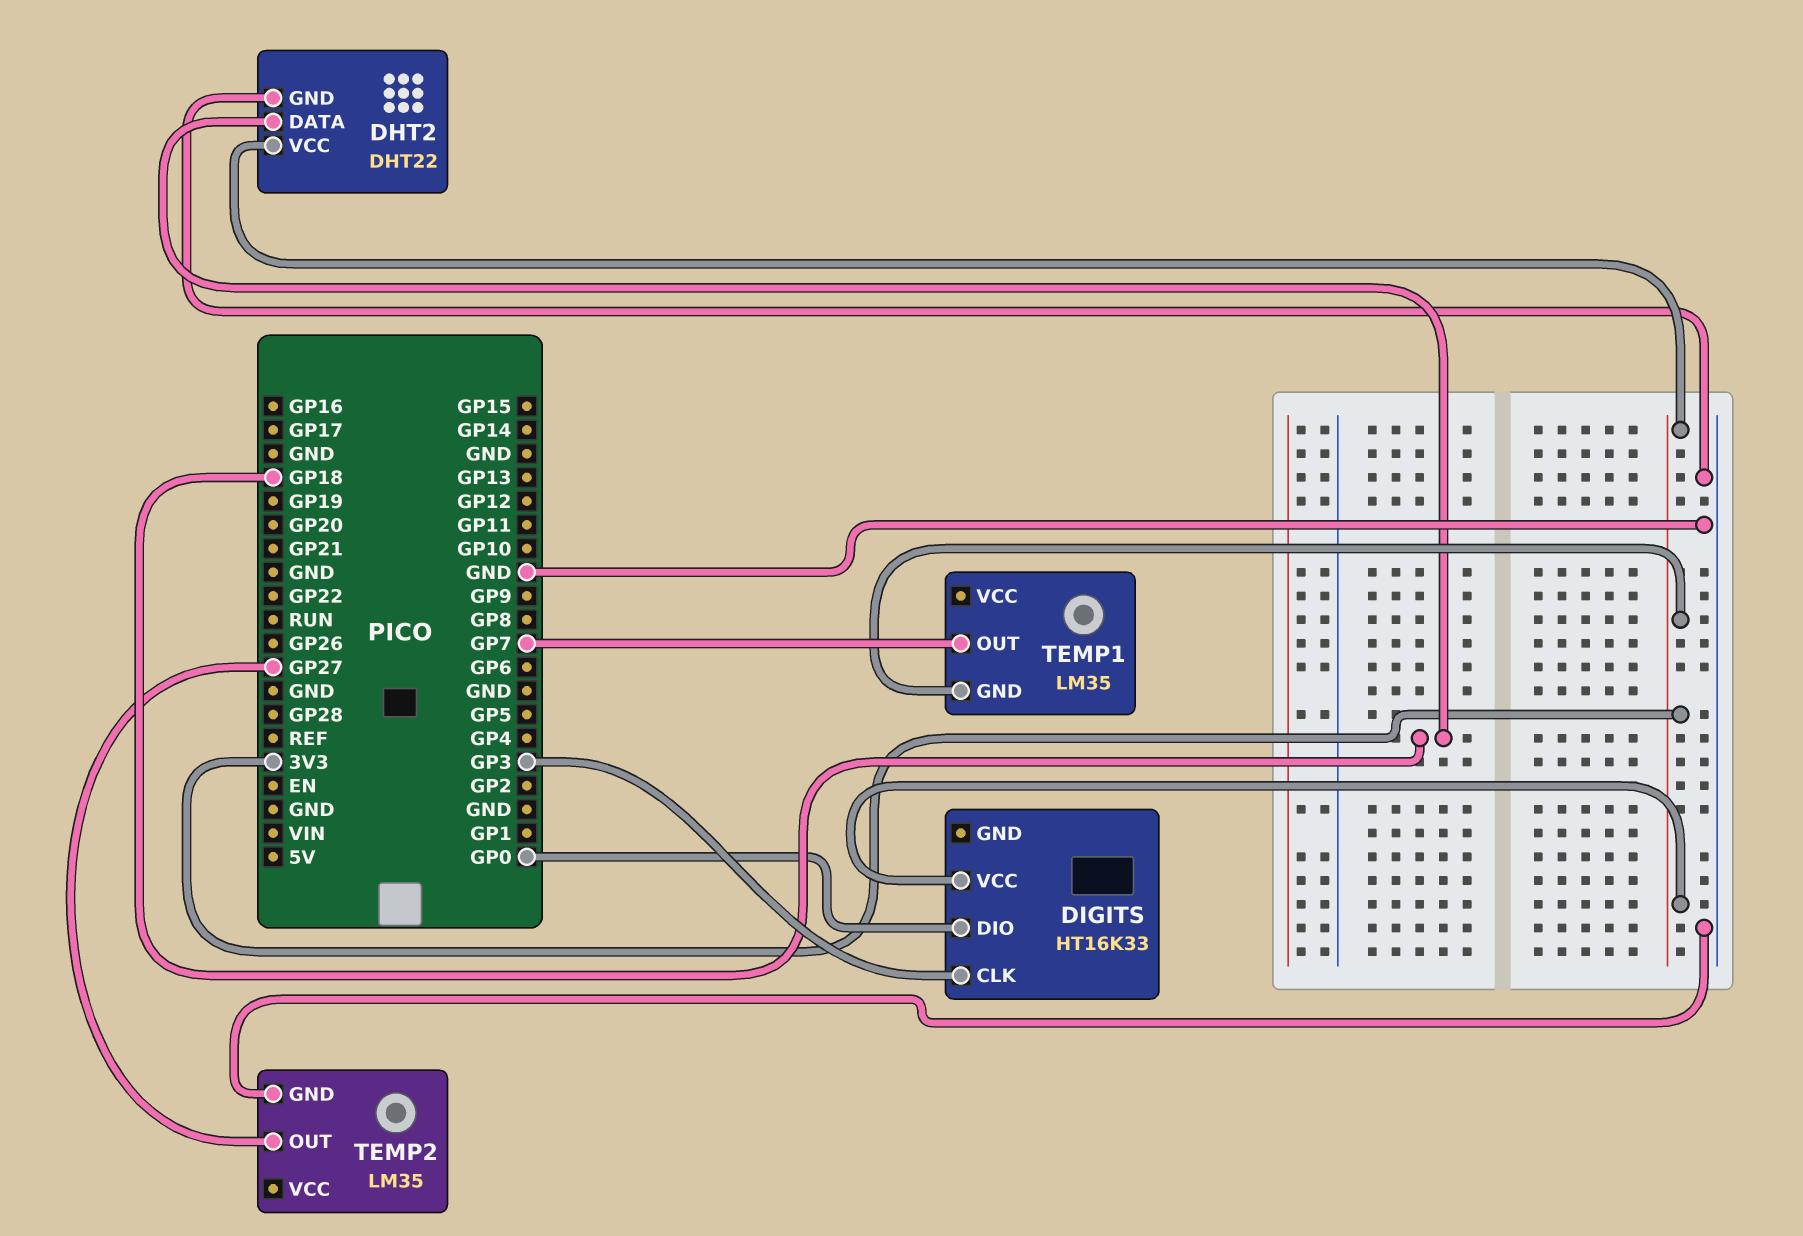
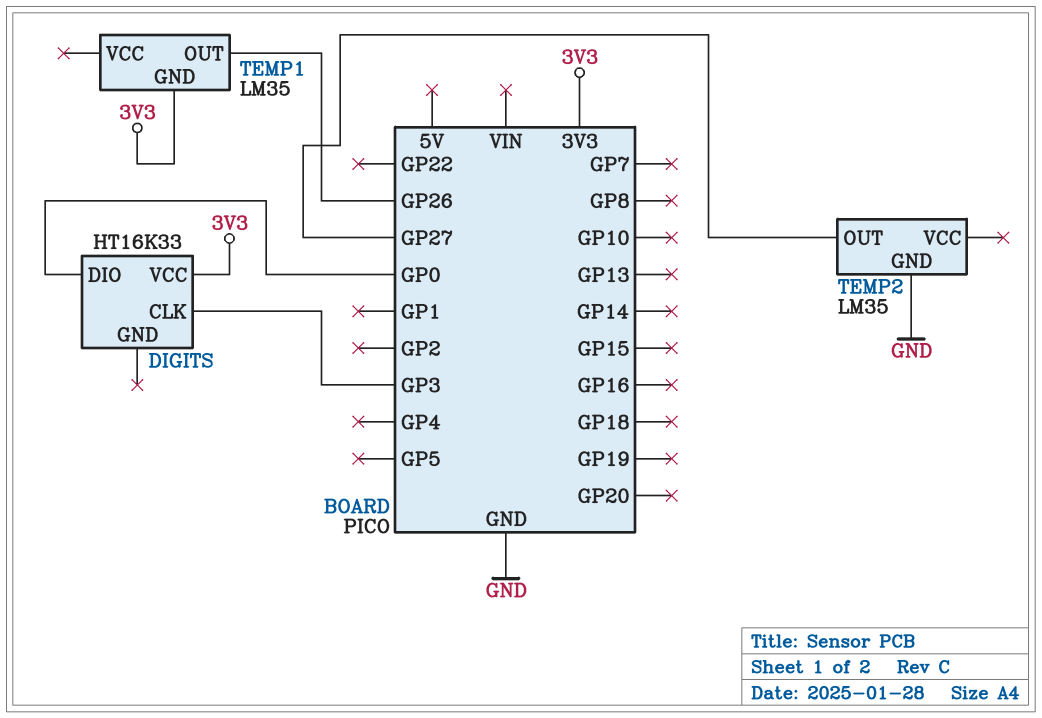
DHT2: DHT22 -> none
DHT2 pin DATA: GP18 -> none
DHT2 pin GND: GND -> none
DHT2 pin VCC: 3V3 -> none
TEMP1 pin OUT: GP7 -> GP26

